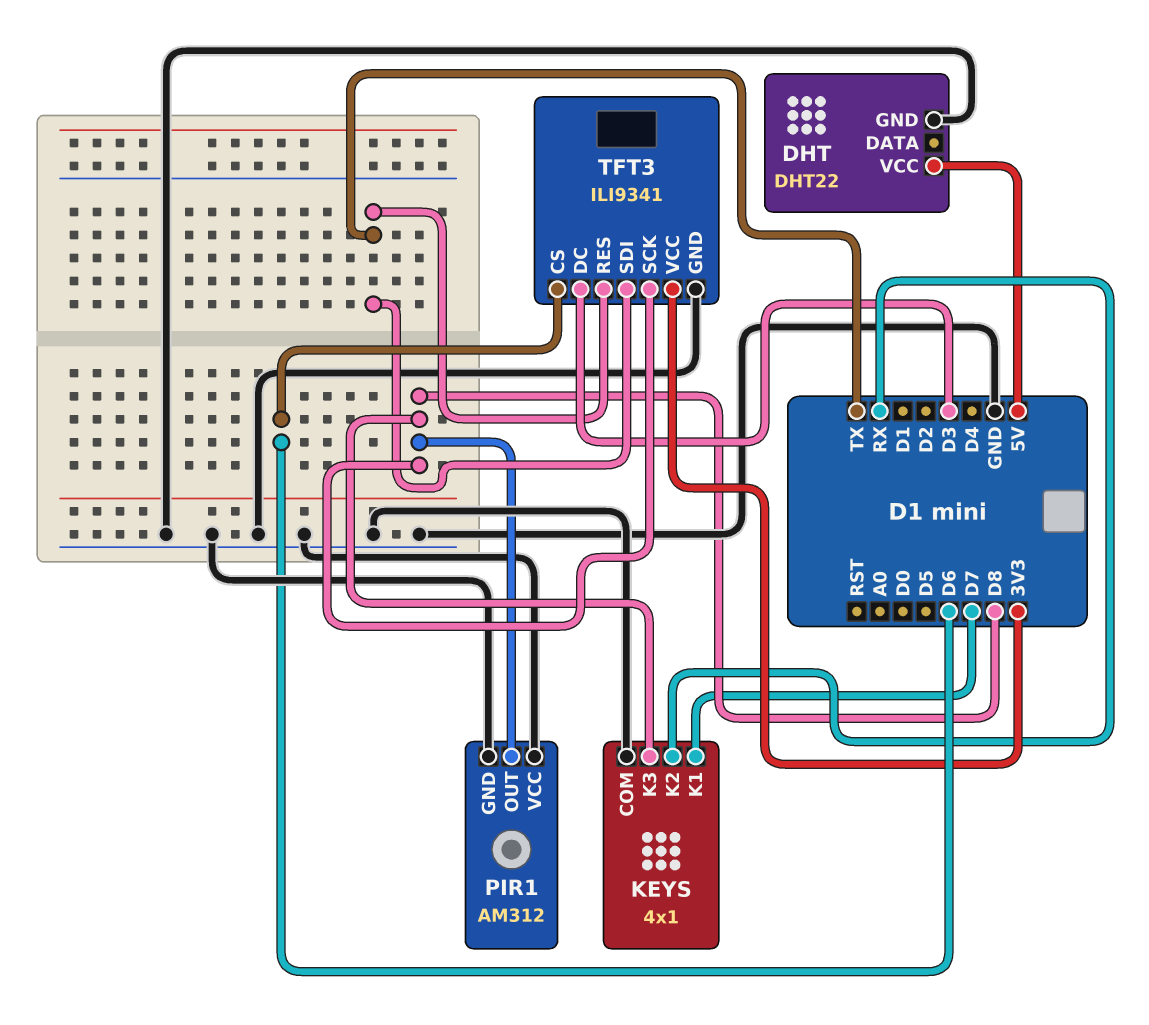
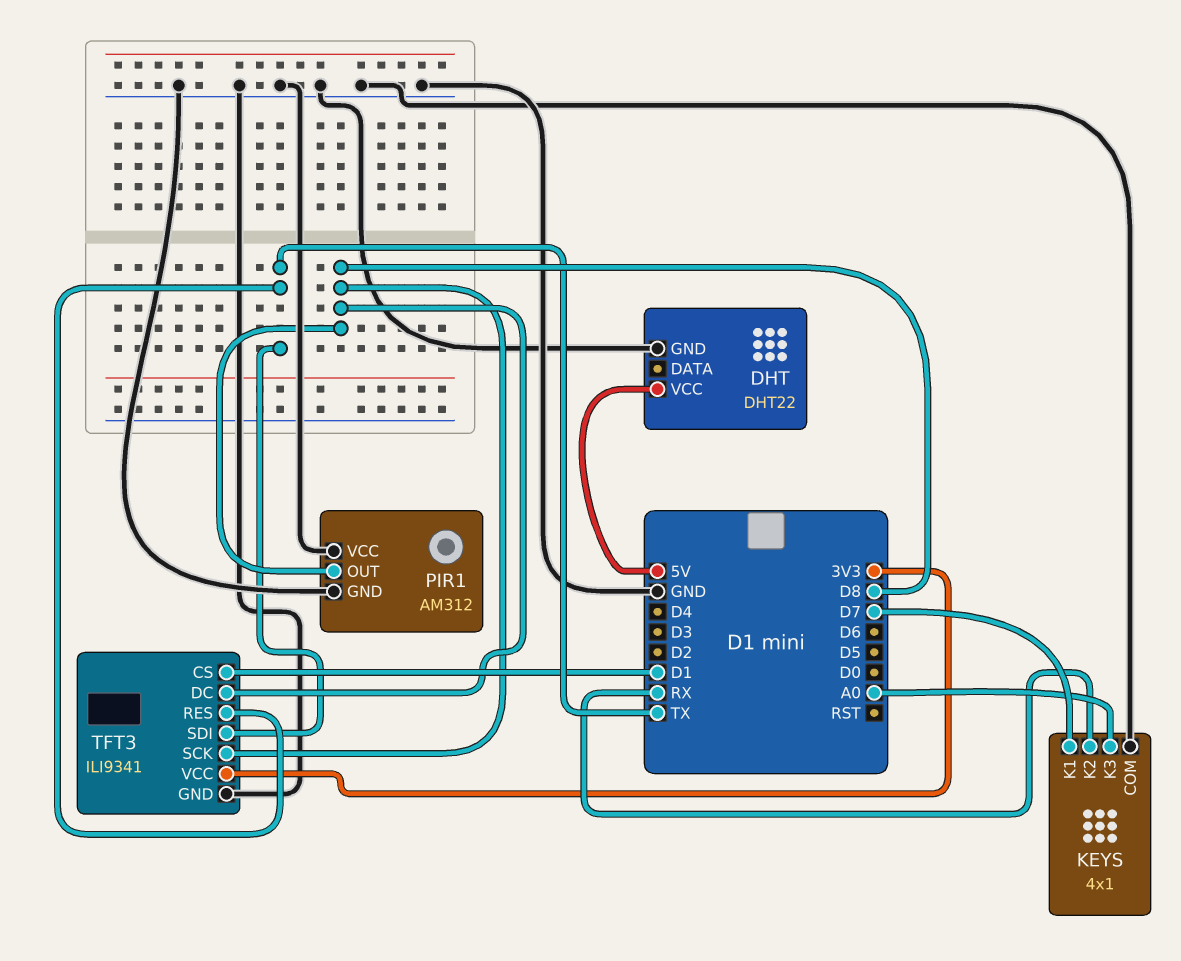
KEYS pin K3: D8 -> A0
TFT3 pin CS: D6 -> D1
TFT3 pin DC: D3 -> D8

